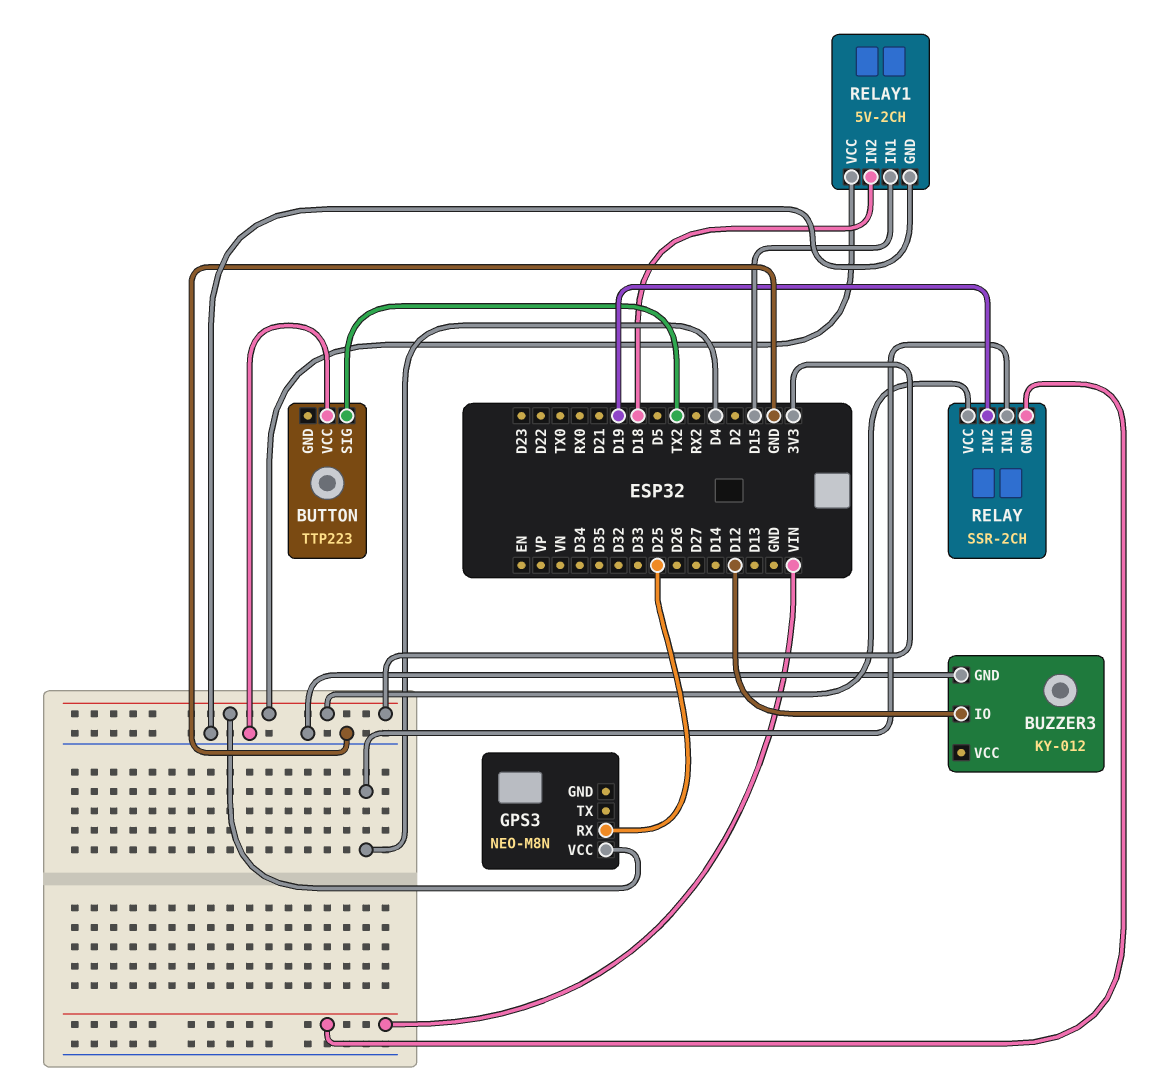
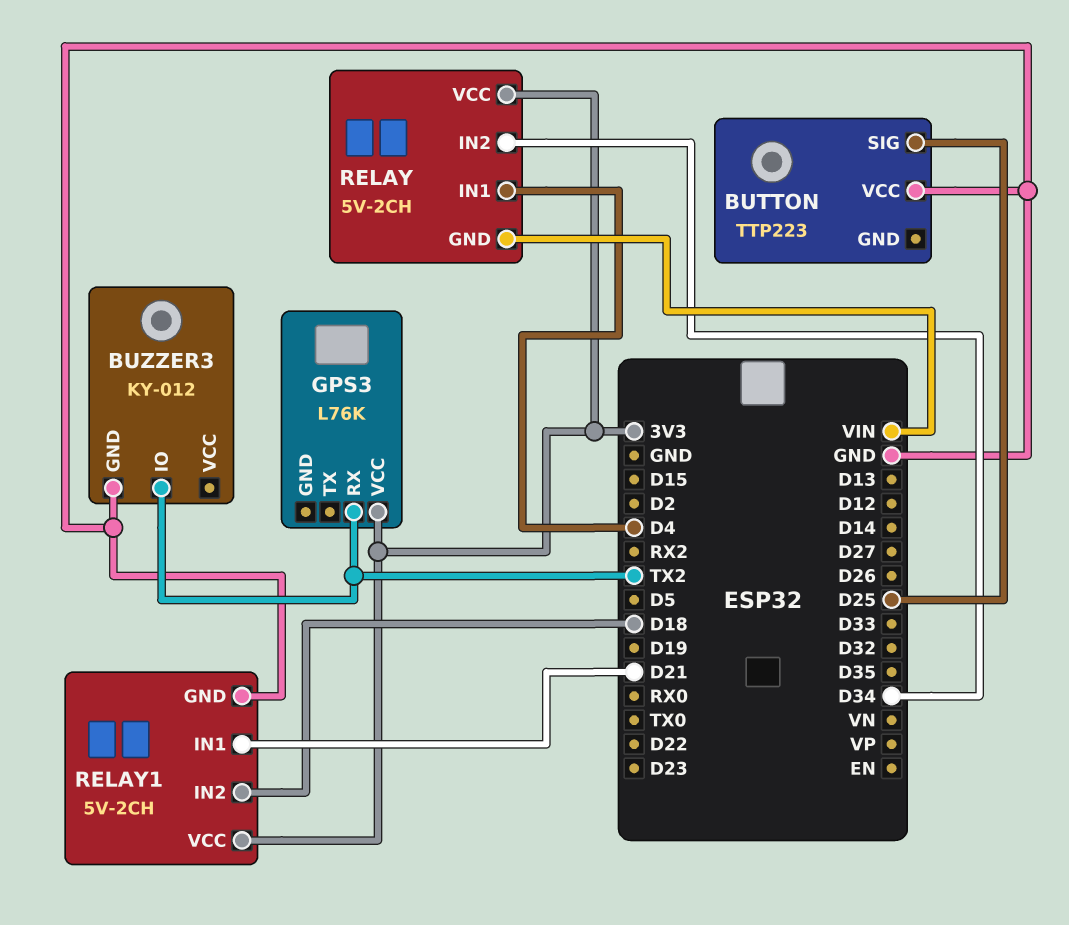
BUTTON pin SIG: TX2 -> D25
BUZZER3 pin IO: D12 -> TX2
GPS3: NEO-M8N -> L76K
GPS3 pin RX: D25 -> TX2
RELAY: SSR-2CH -> 5V-2CH
RELAY pin IN2: D19 -> D34
RELAY1 pin IN1: D15 -> D21

